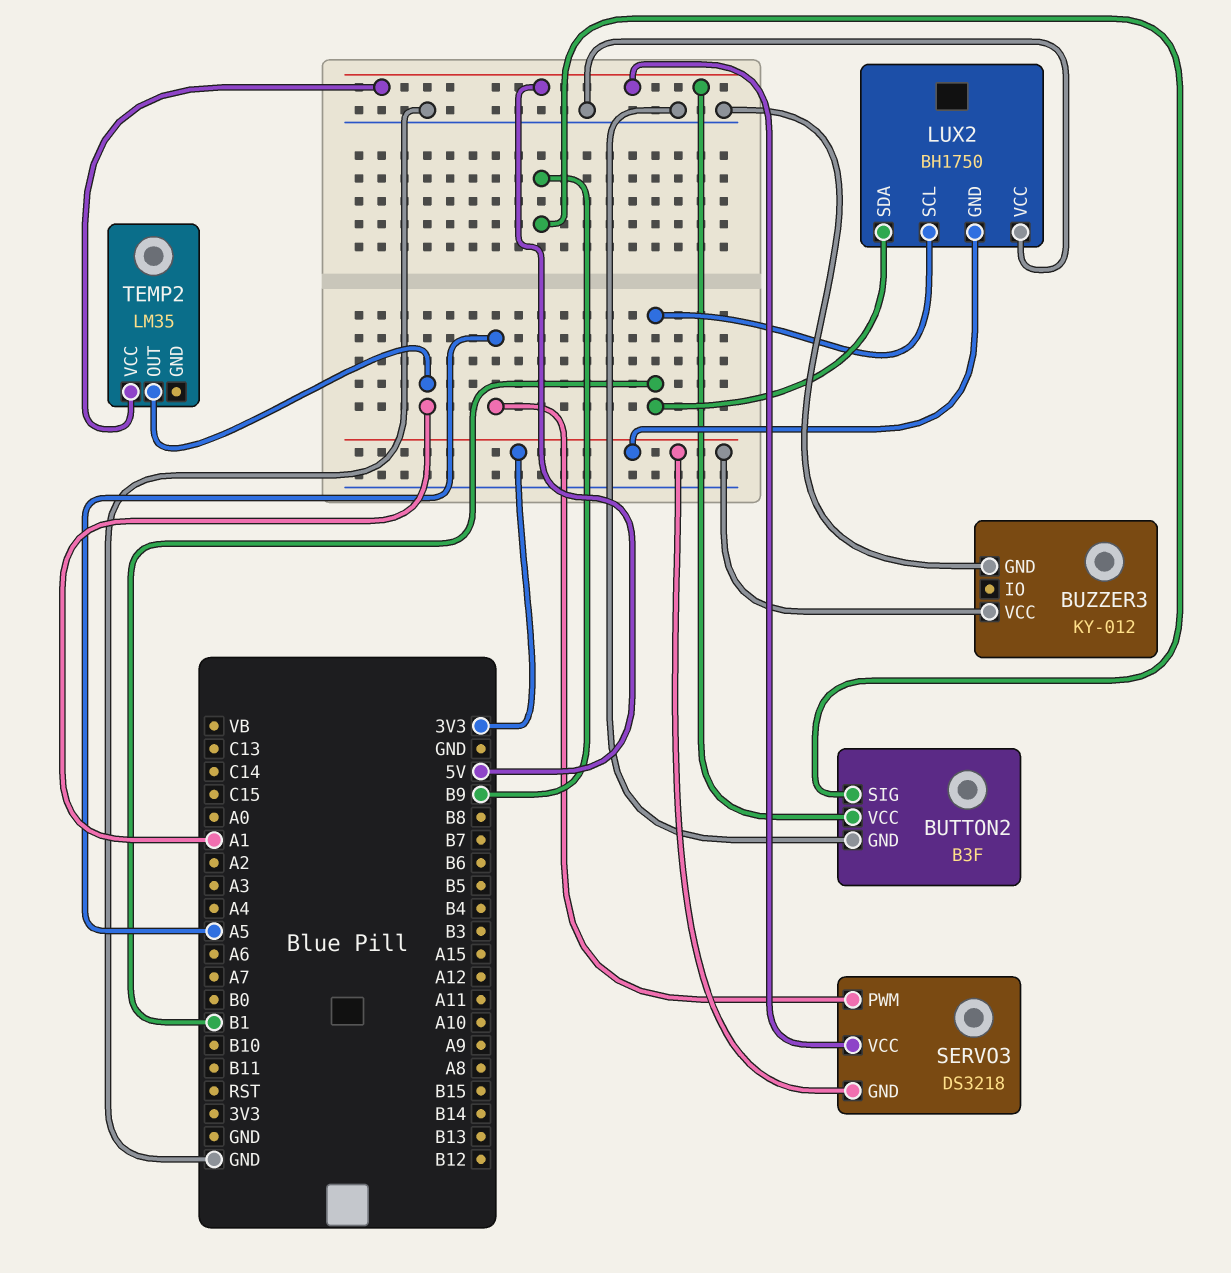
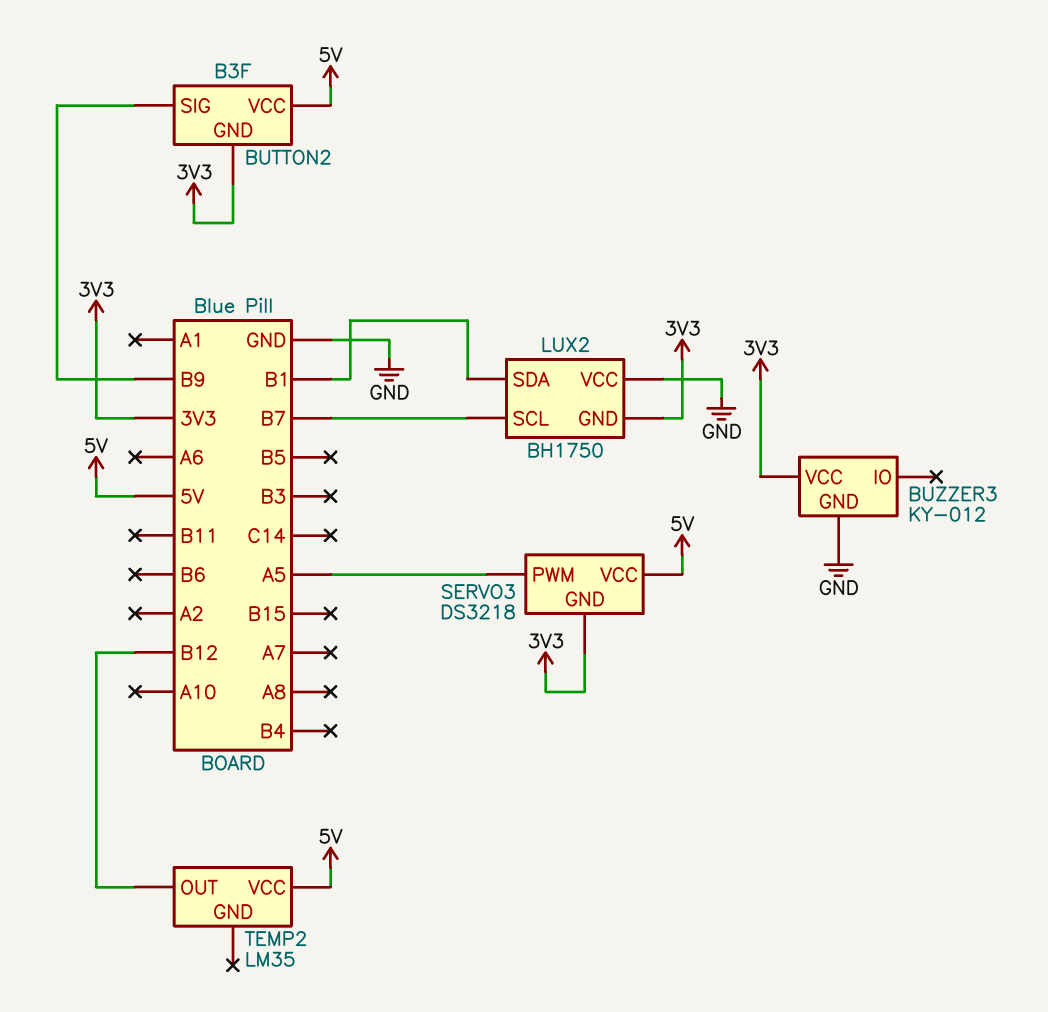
BUTTON2 pin GND: GND -> 3V3
LUX2 pin SCL: B1 -> B7
TEMP2 pin OUT: A1 -> B12

